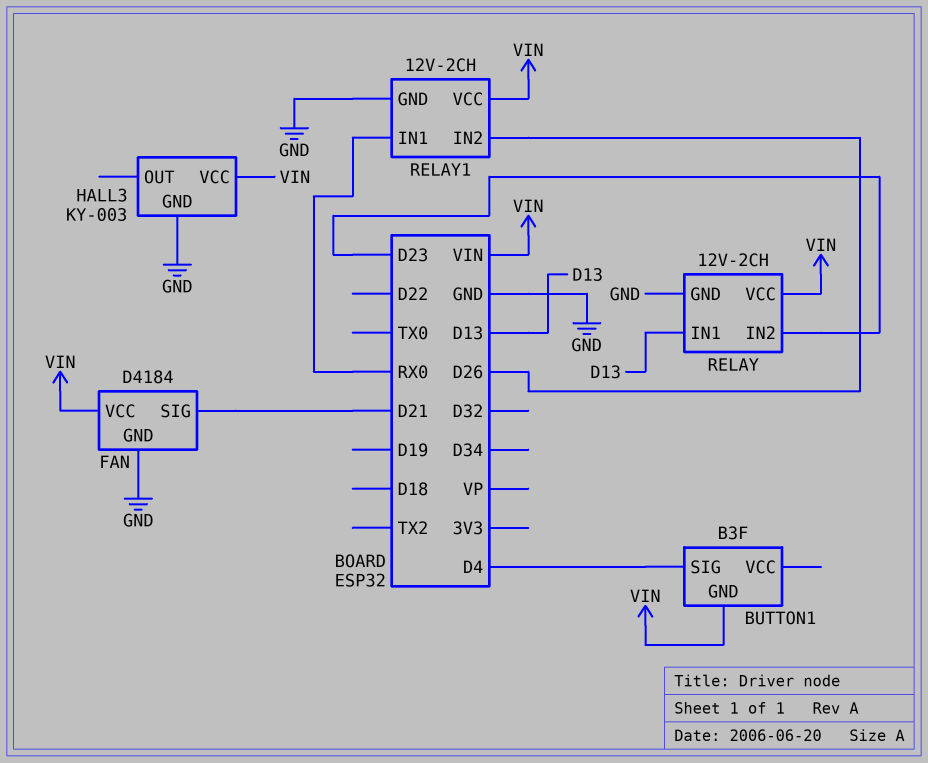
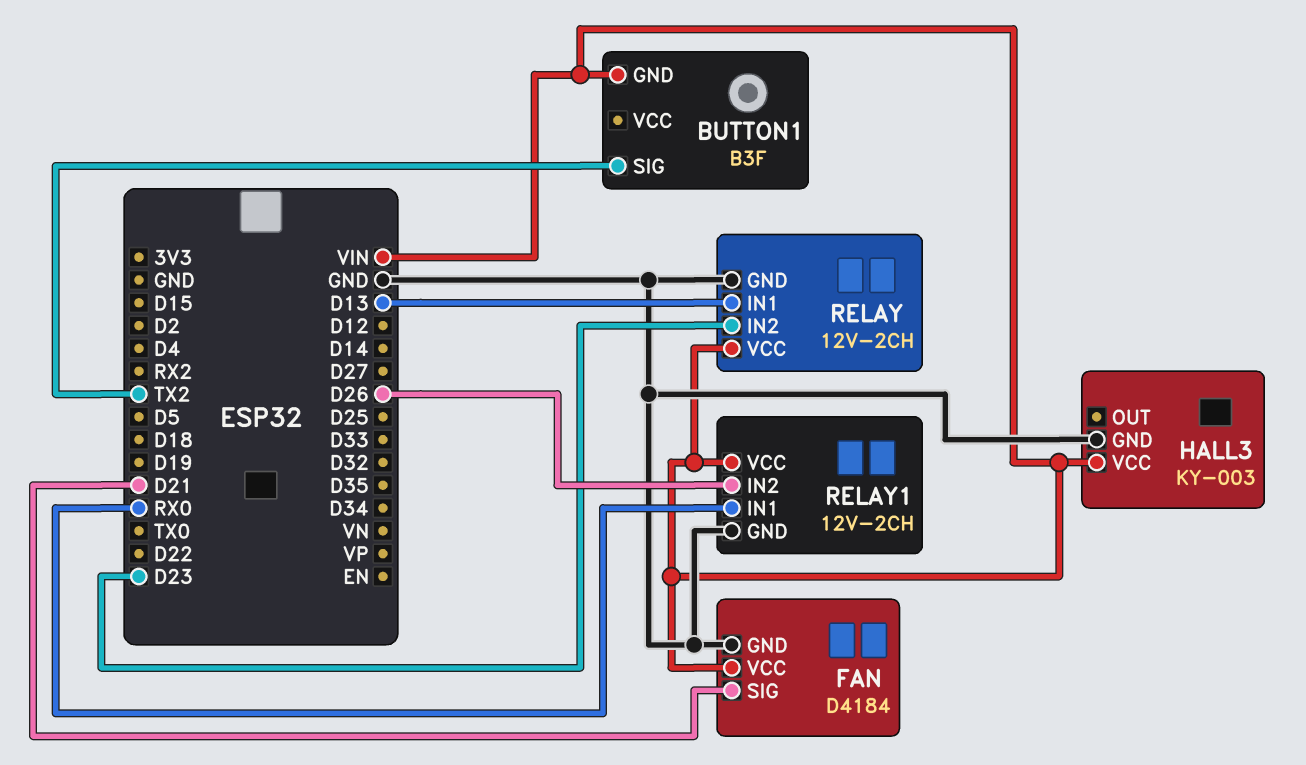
BUTTON1 pin SIG: D4 -> TX2

